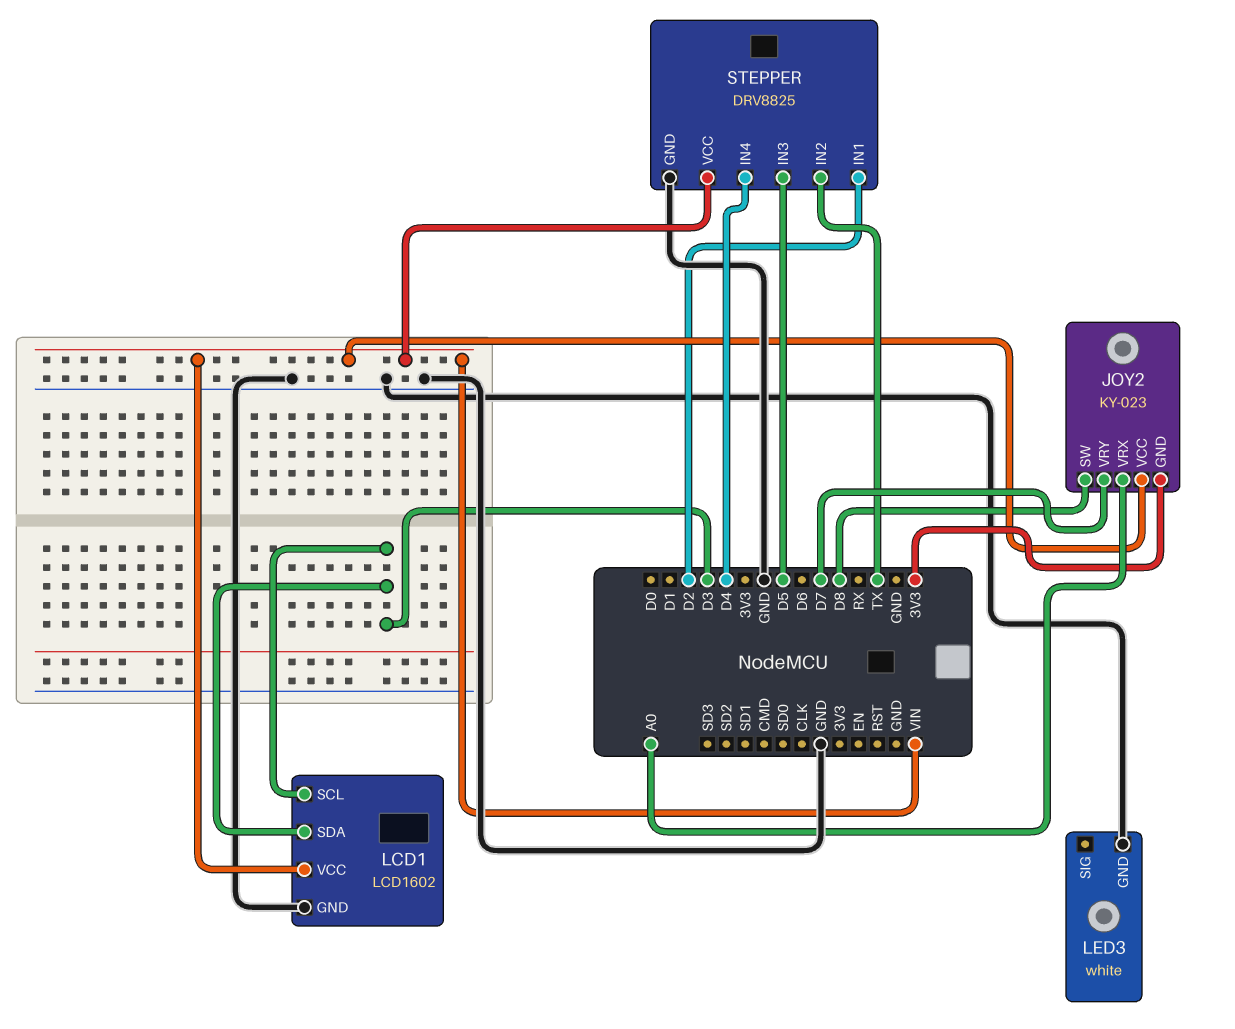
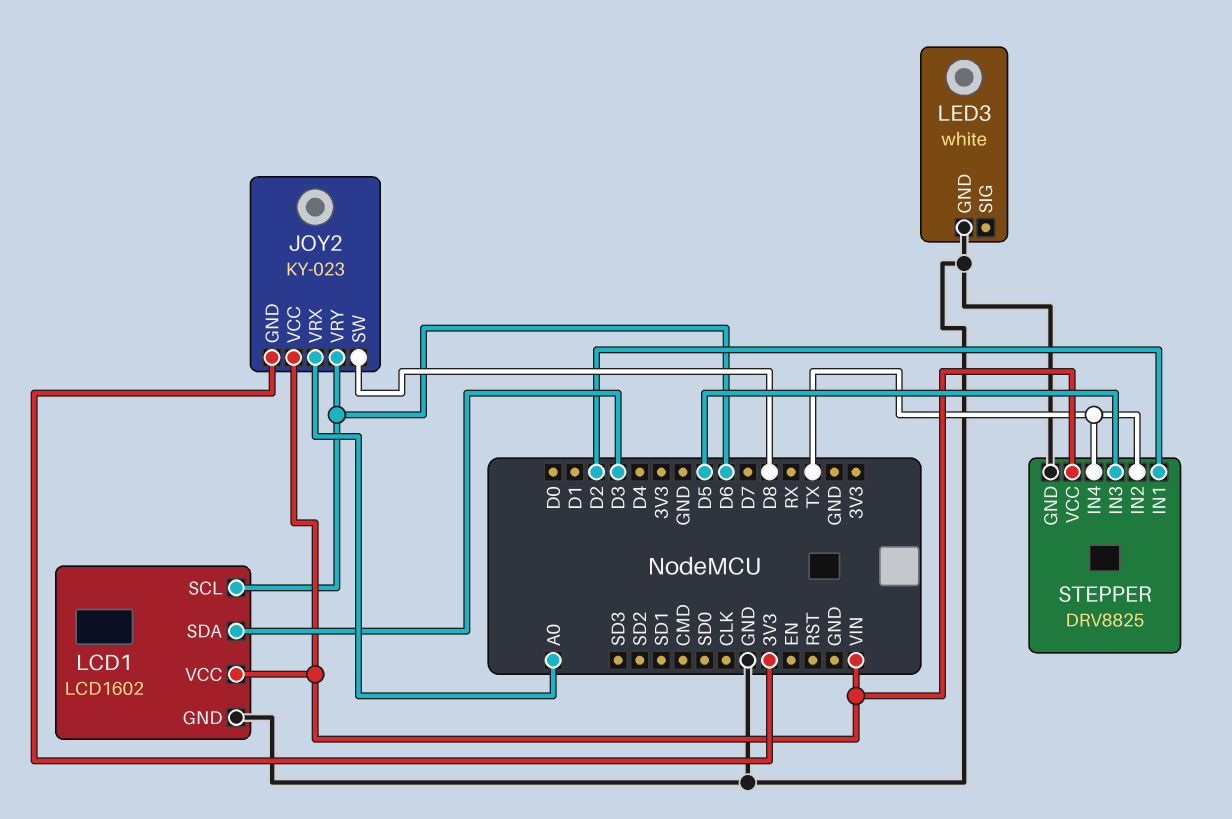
JOY2 pin VRY: D7 -> D6
LCD1 pin SCL: D3 -> D6
STEPPER pin IN4: D4 -> TX

